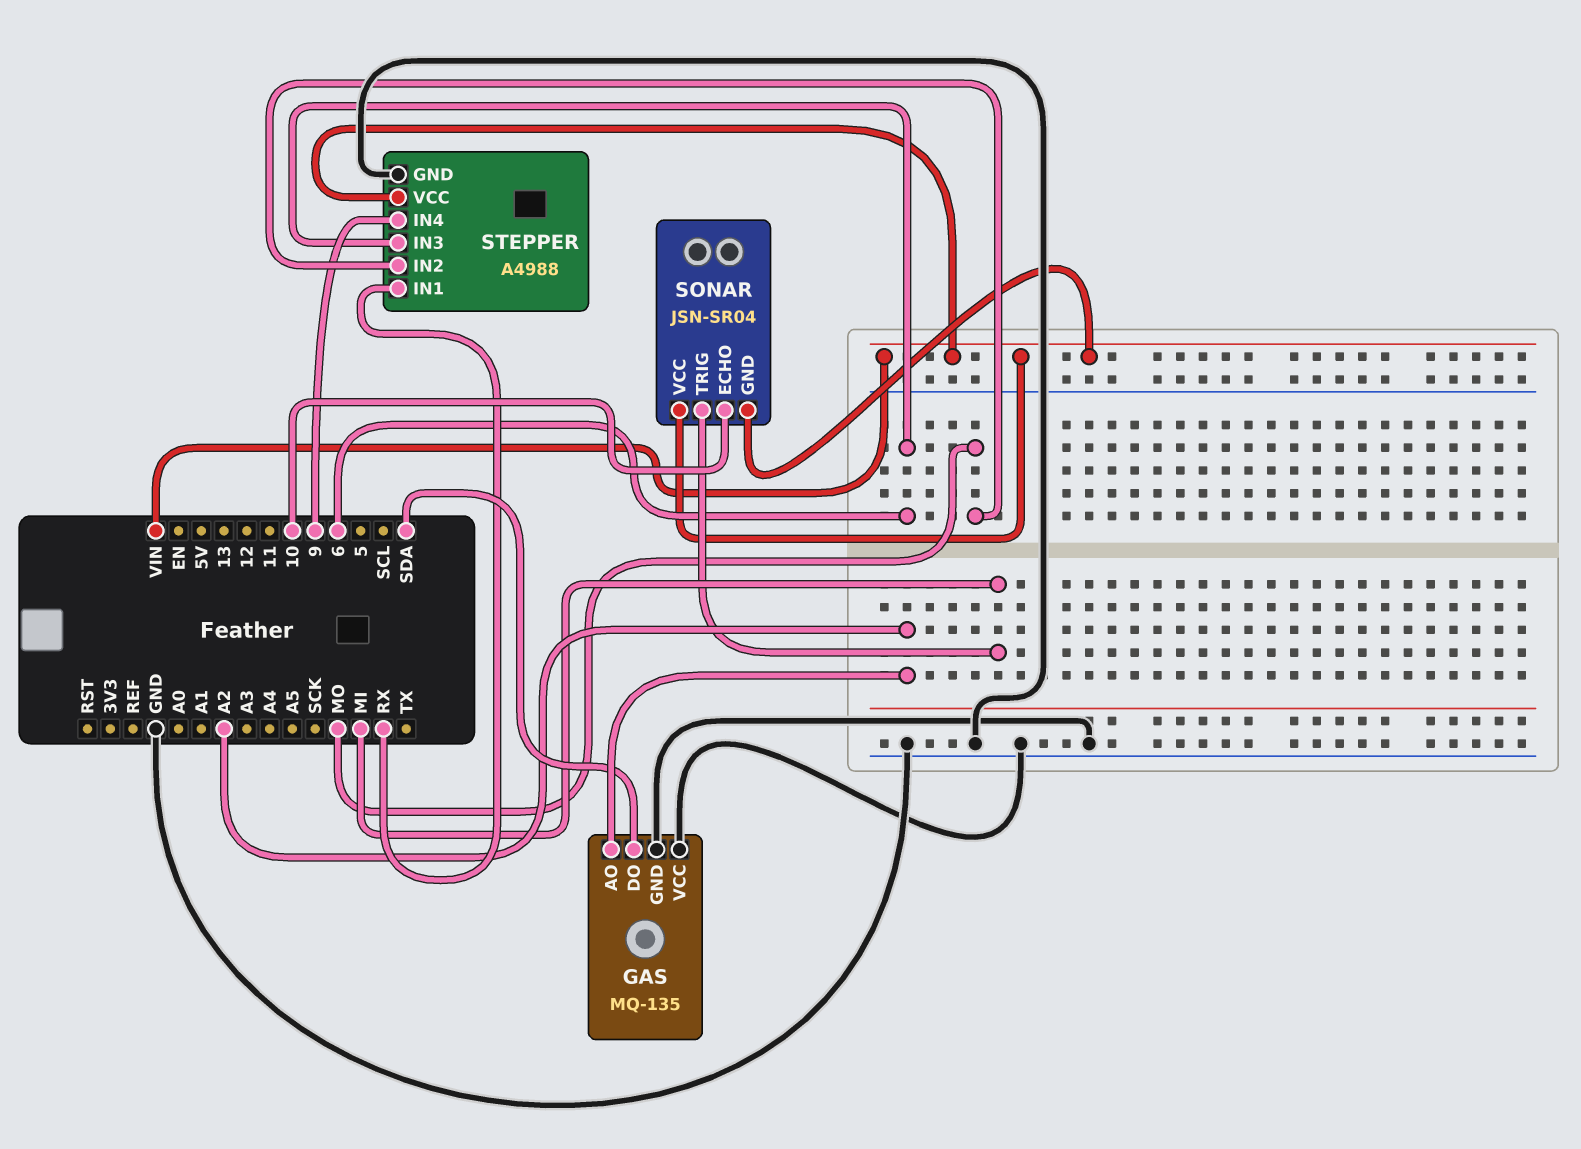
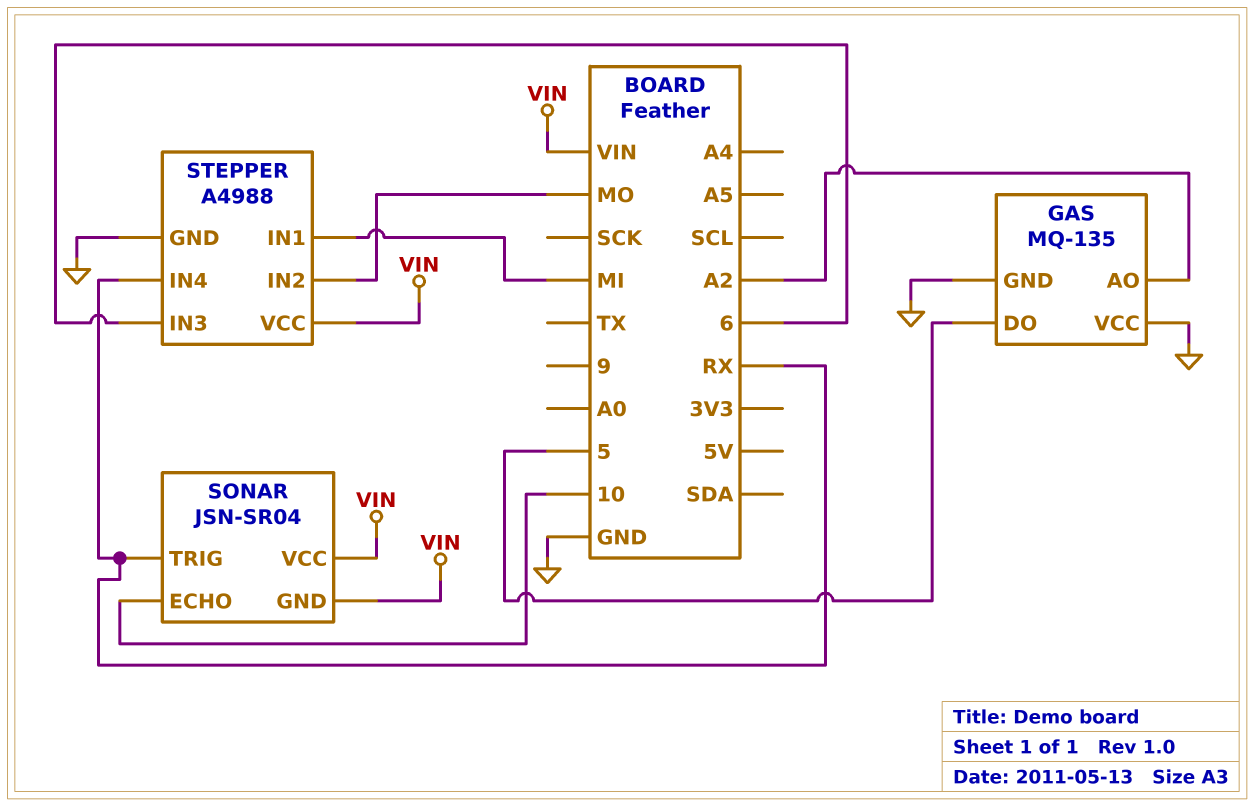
GAS pin DO: SDA -> 5
SONAR pin TRIG: MI -> RX
STEPPER pin IN1: RX -> MI
STEPPER pin IN4: 9 -> RX

